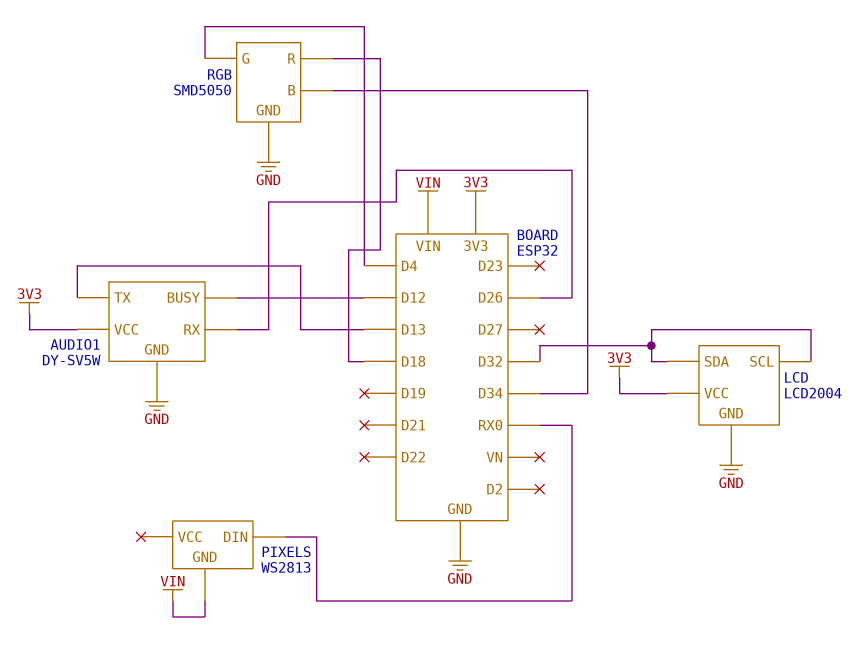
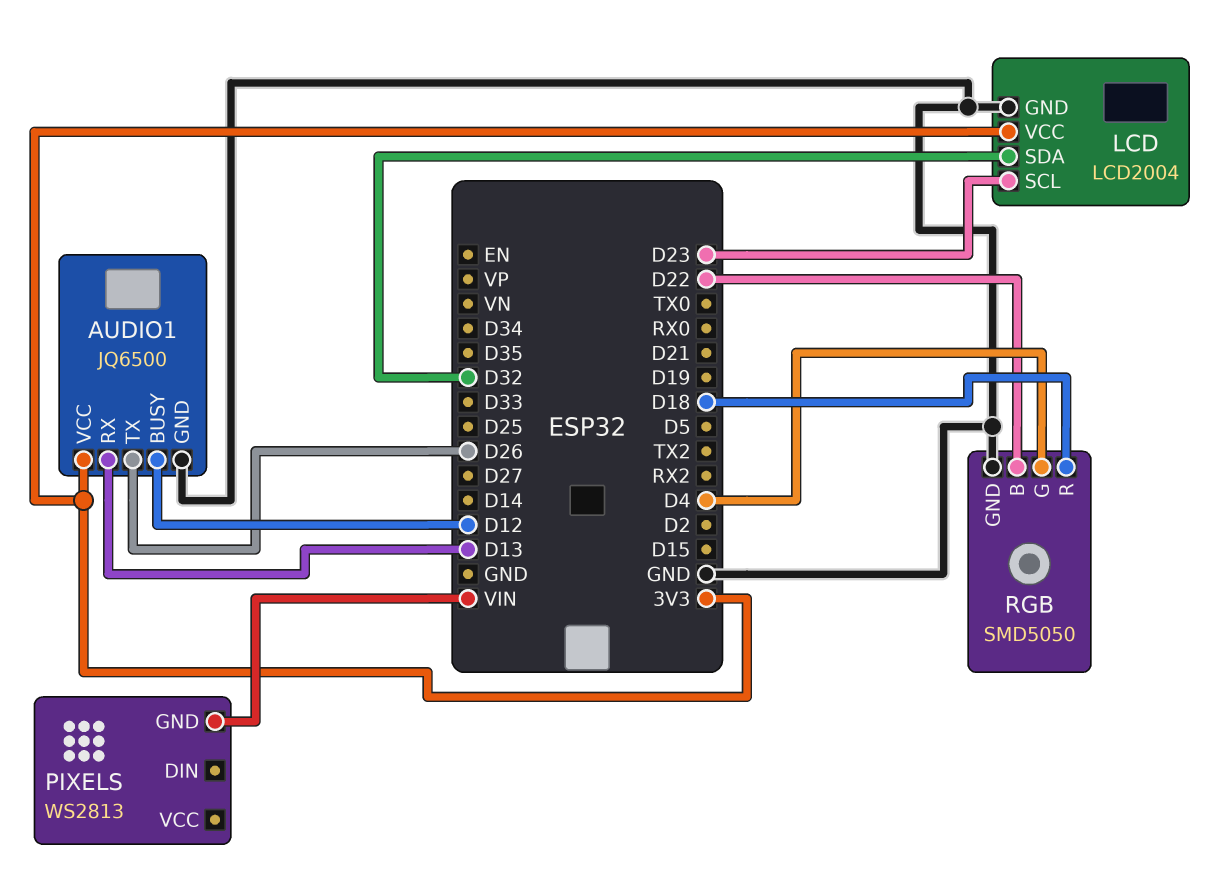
AUDIO1: DY-SV5W -> JQ6500
AUDIO1 pin RX: D26 -> D13
AUDIO1 pin TX: D13 -> D26
LCD pin SCL: D32 -> D23
PIXELS pin DIN: RX0 -> none
RGB pin B: D34 -> D22

